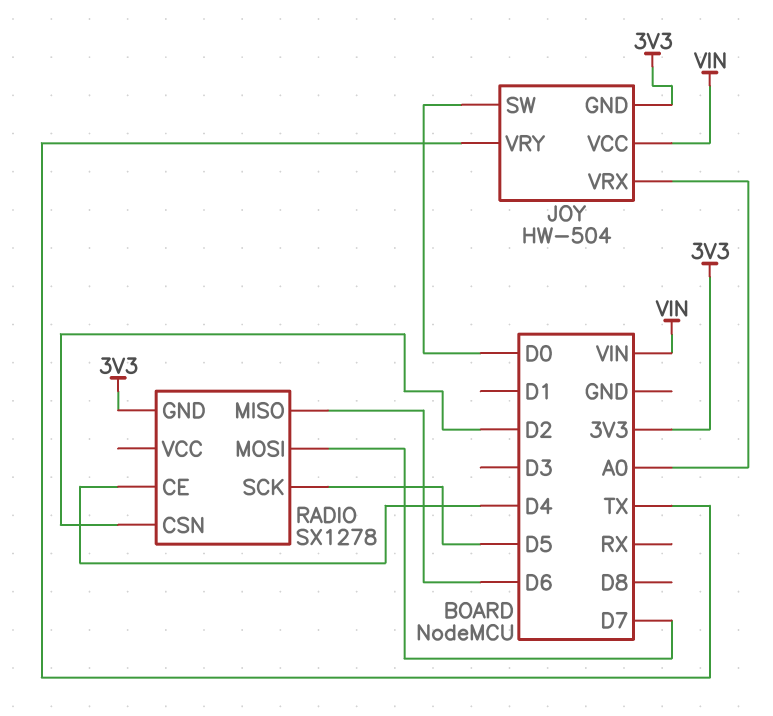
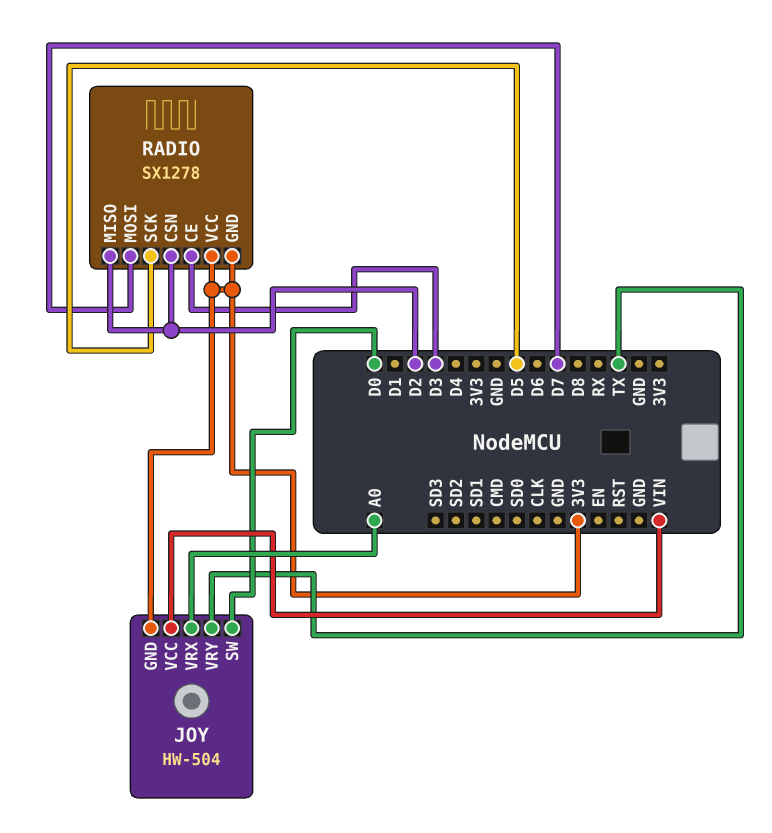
RADIO pin CE: D4 -> D3
RADIO pin MISO: D6 -> D2
RADIO pin VCC: none -> 3V3

